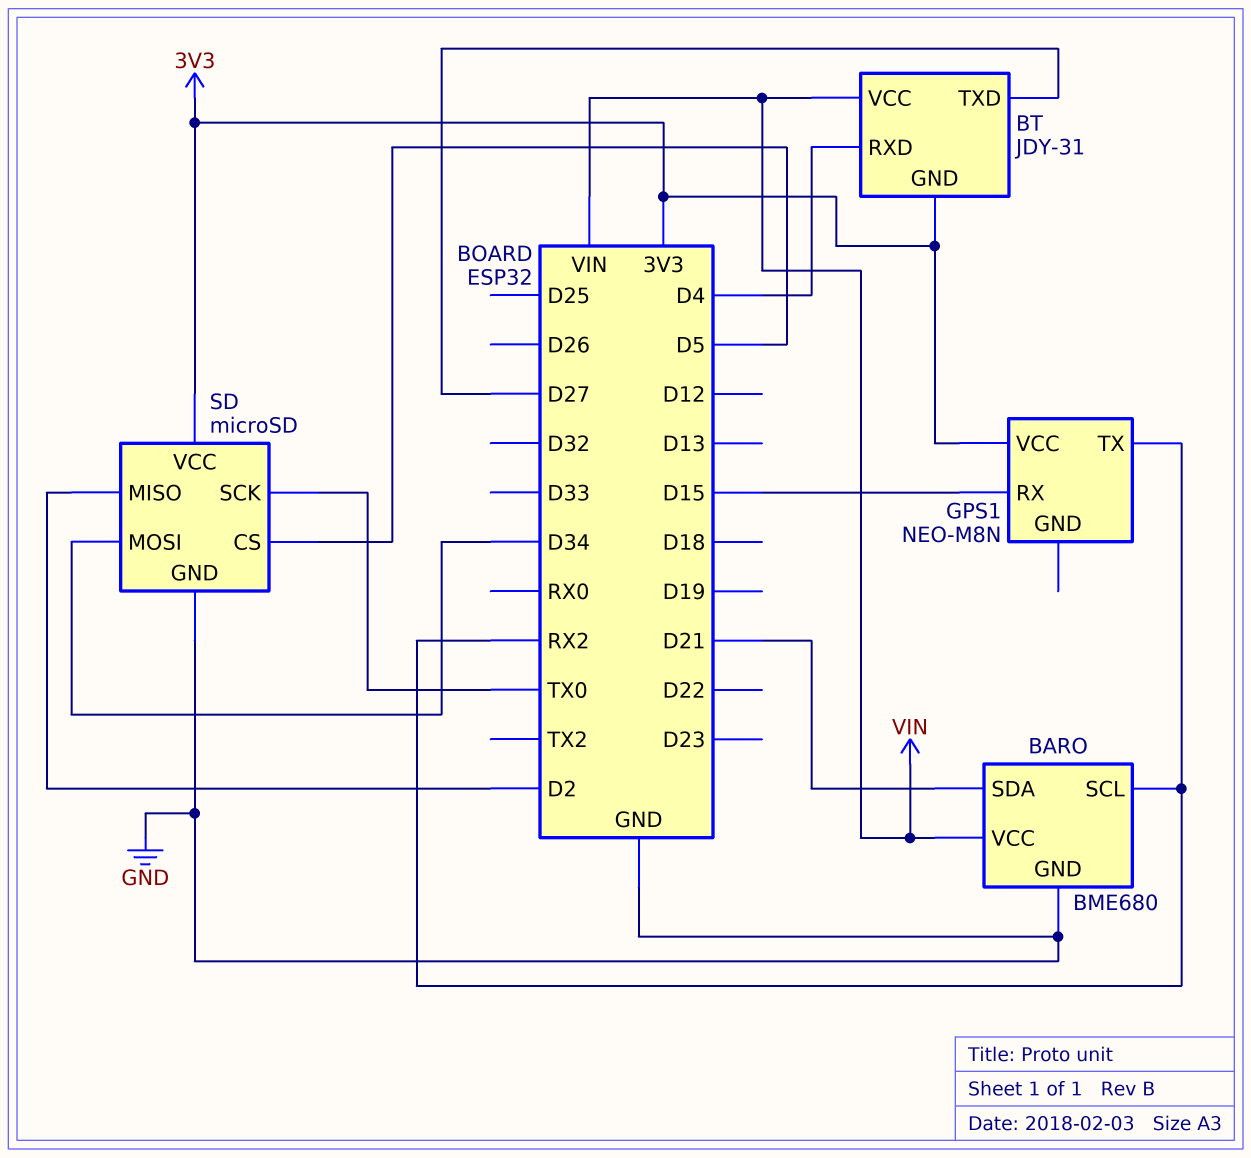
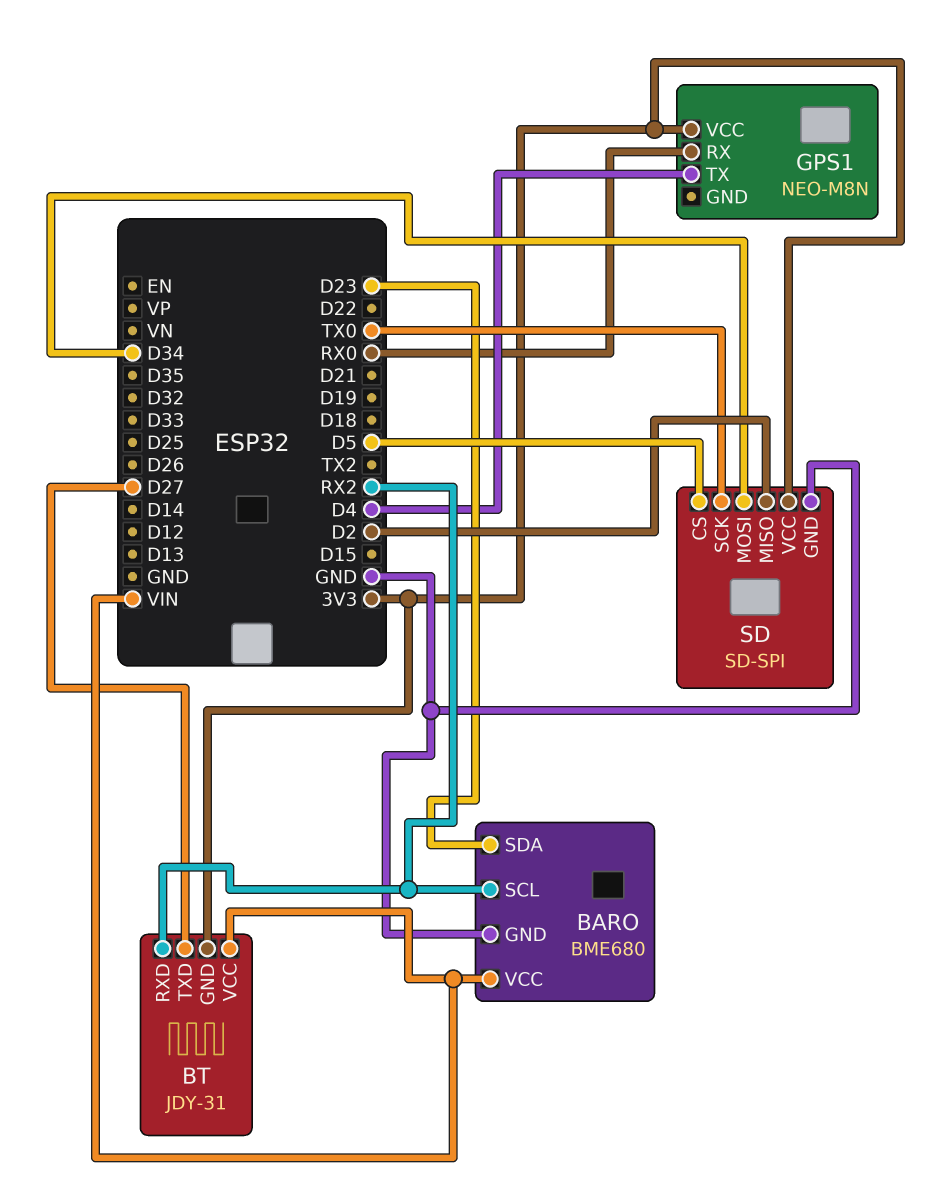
BARO pin SDA: D21 -> D23
BT pin RXD: D4 -> RX2
GPS1 pin RX: D15 -> RX0
GPS1 pin TX: RX2 -> D4
SD: microSD -> SD-SPI

